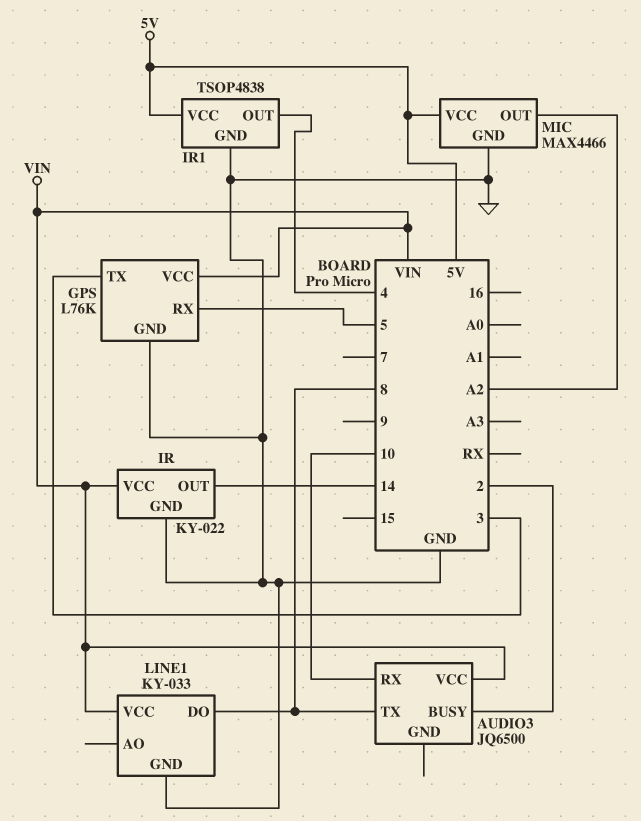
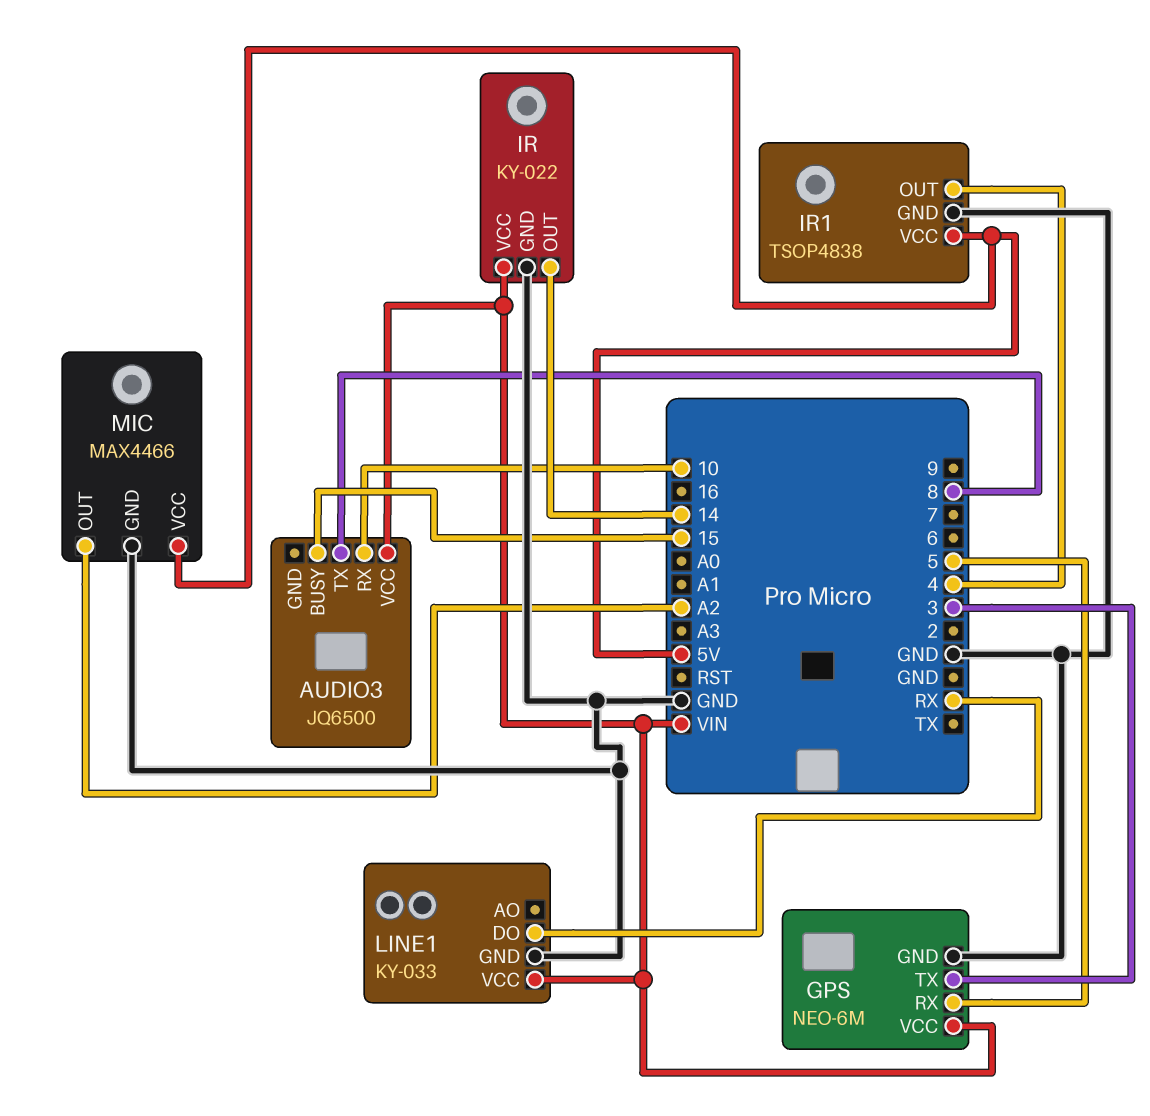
AUDIO3 pin BUSY: 2 -> 15
GPS: L76K -> NEO-6M
LINE1 pin DO: 8 -> RX

